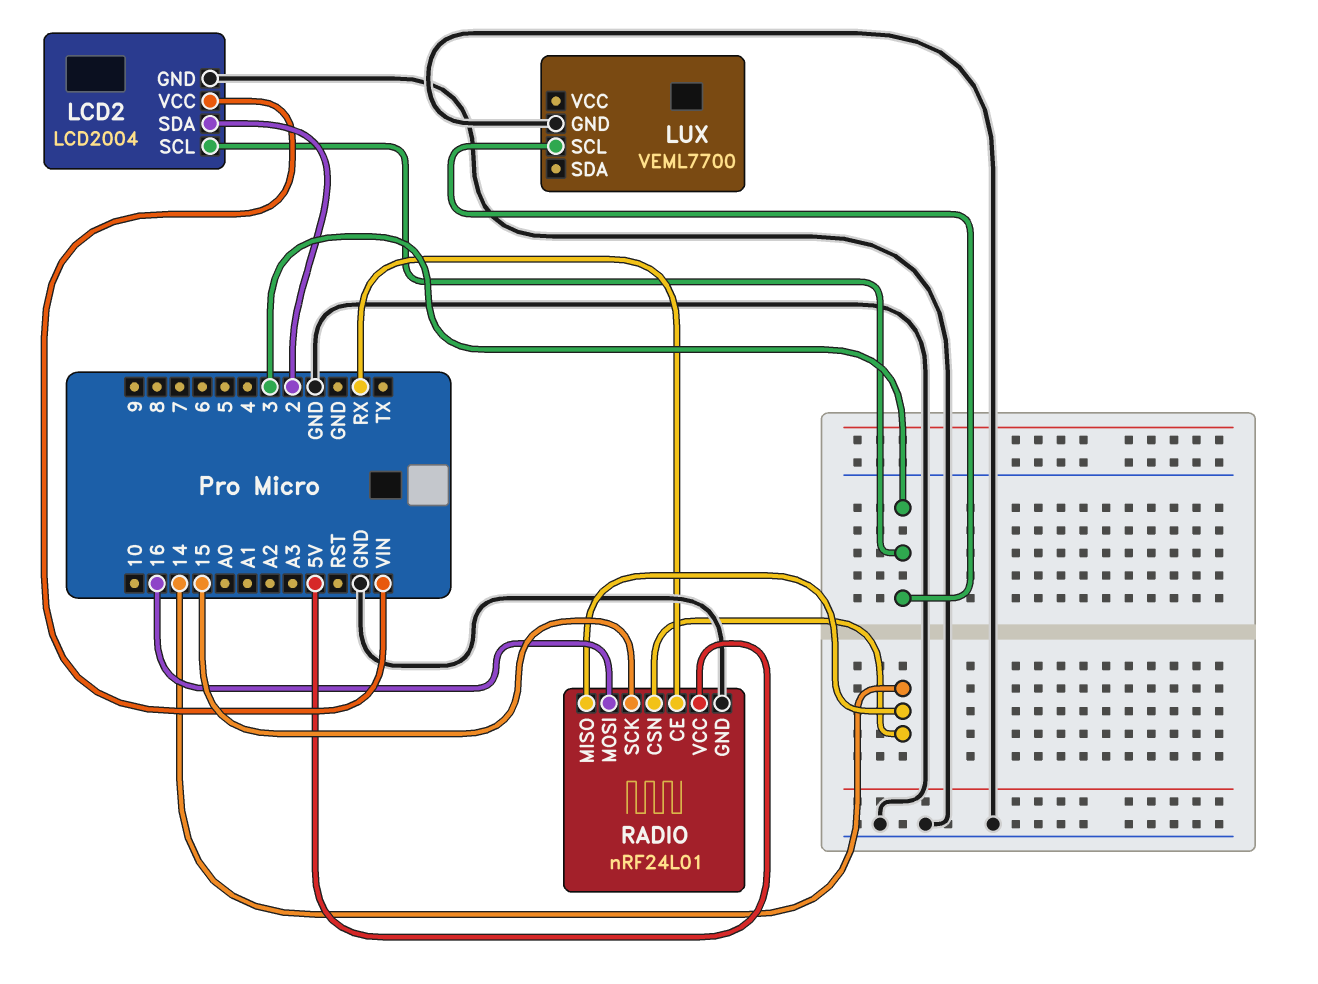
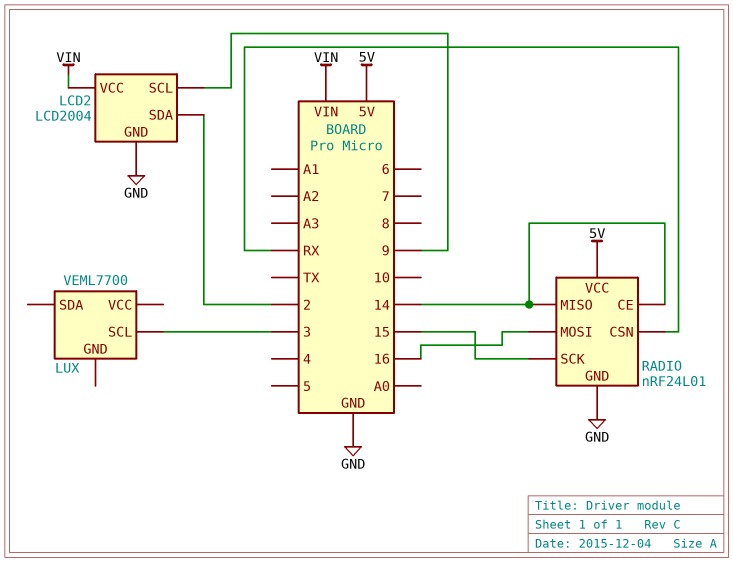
LCD2 pin SCL: 3 -> 9
LUX pin GND: GND -> none
RADIO pin CE: RX -> 14
RADIO pin CSN: 14 -> RX

